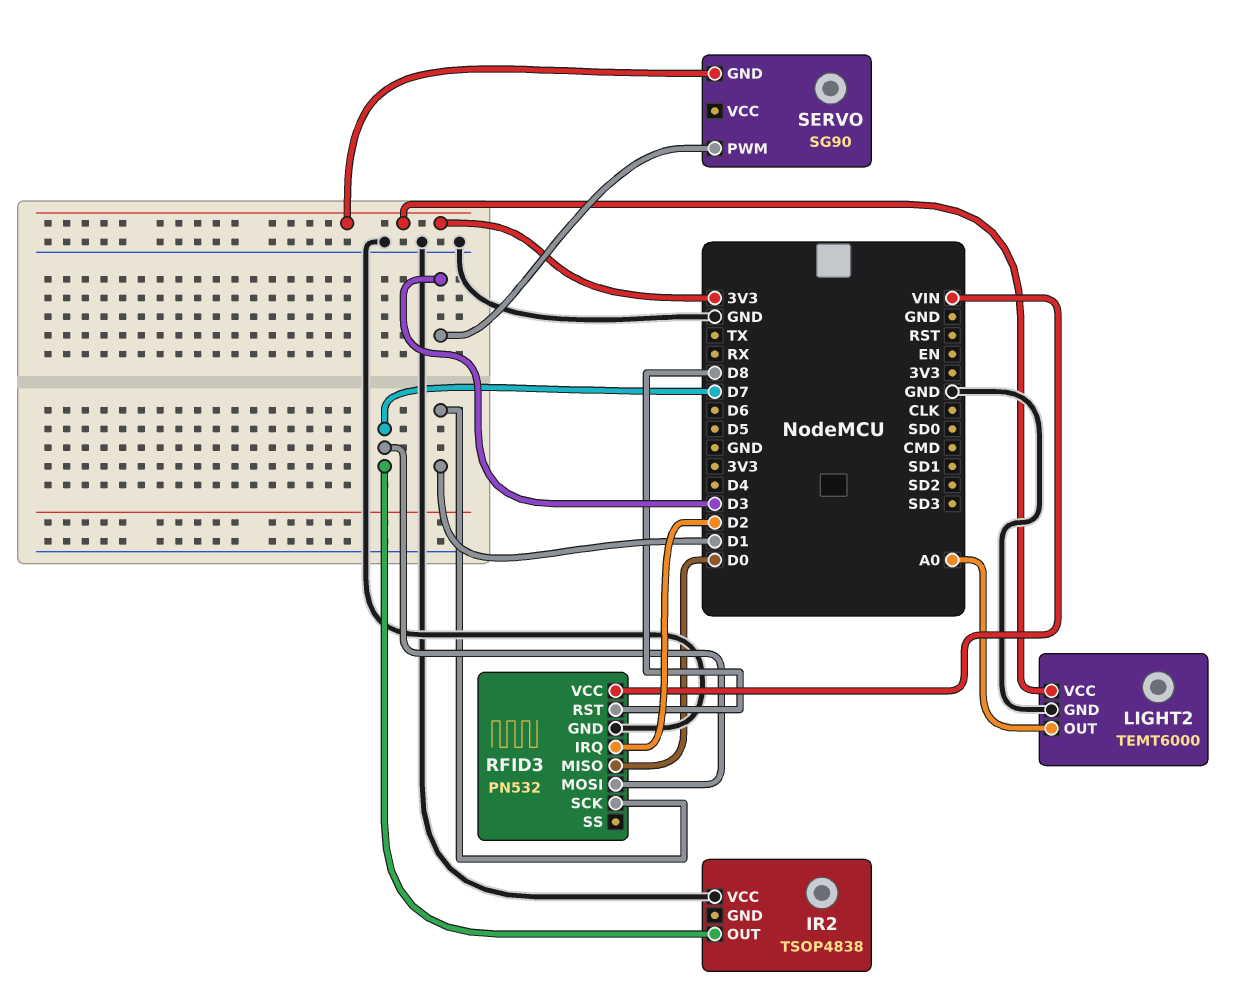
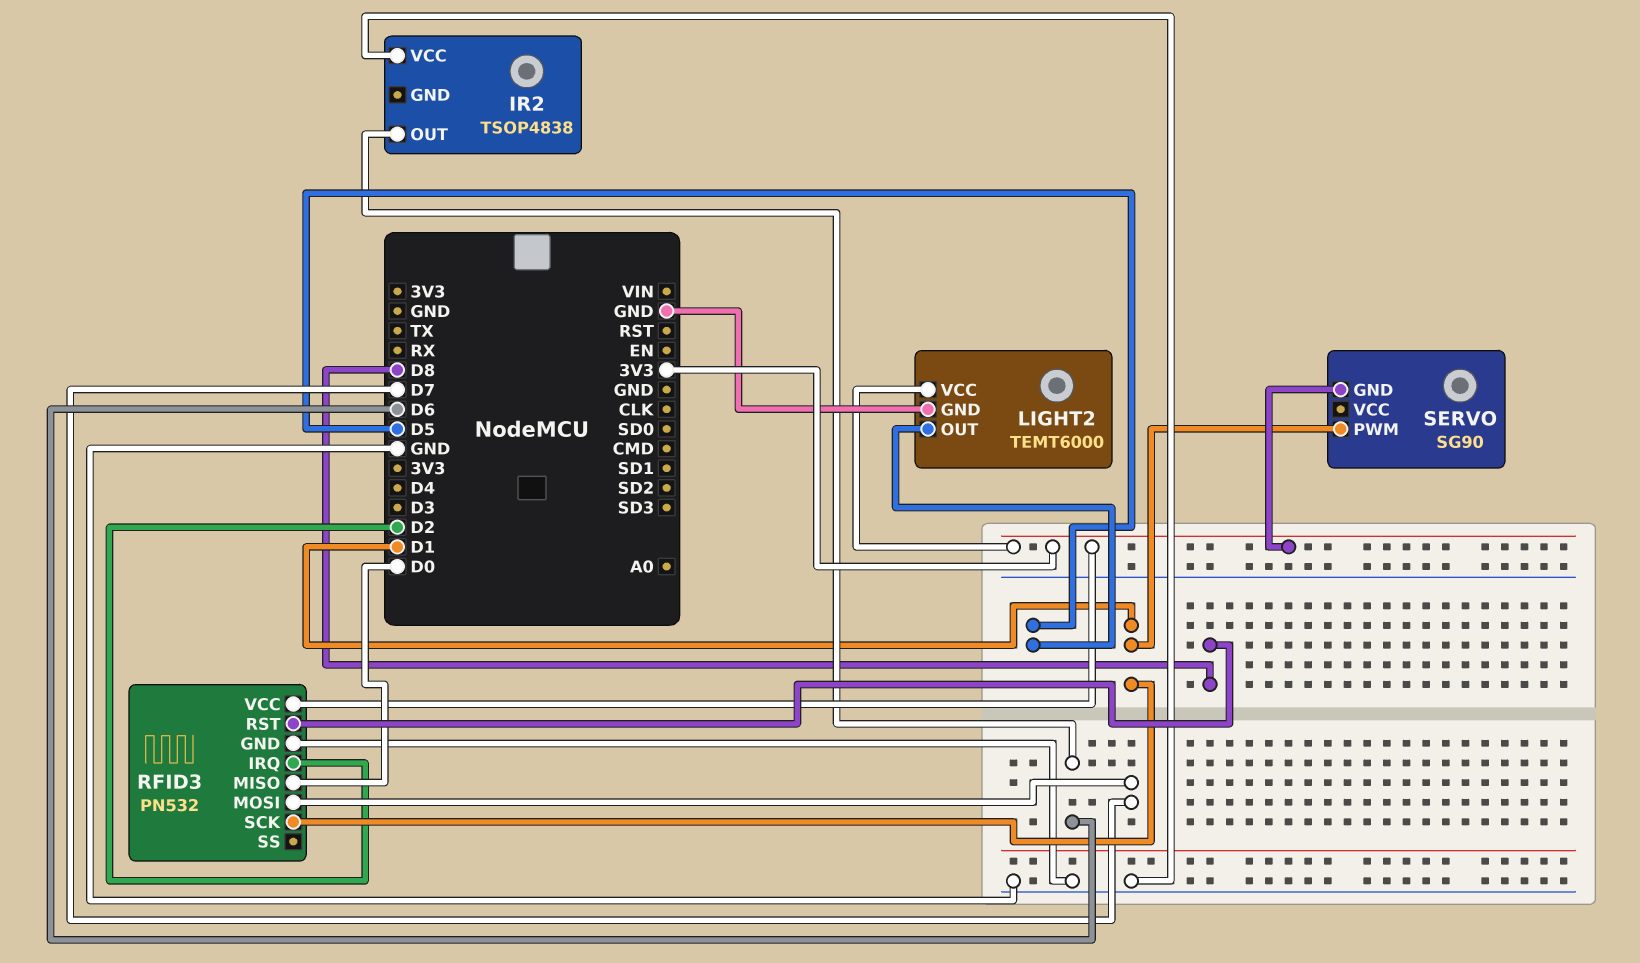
IR2 pin OUT: D7 -> D6
LIGHT2 pin OUT: A0 -> D5
RFID3 pin VCC: VIN -> 3V3
SERVO pin PWM: D3 -> D1

